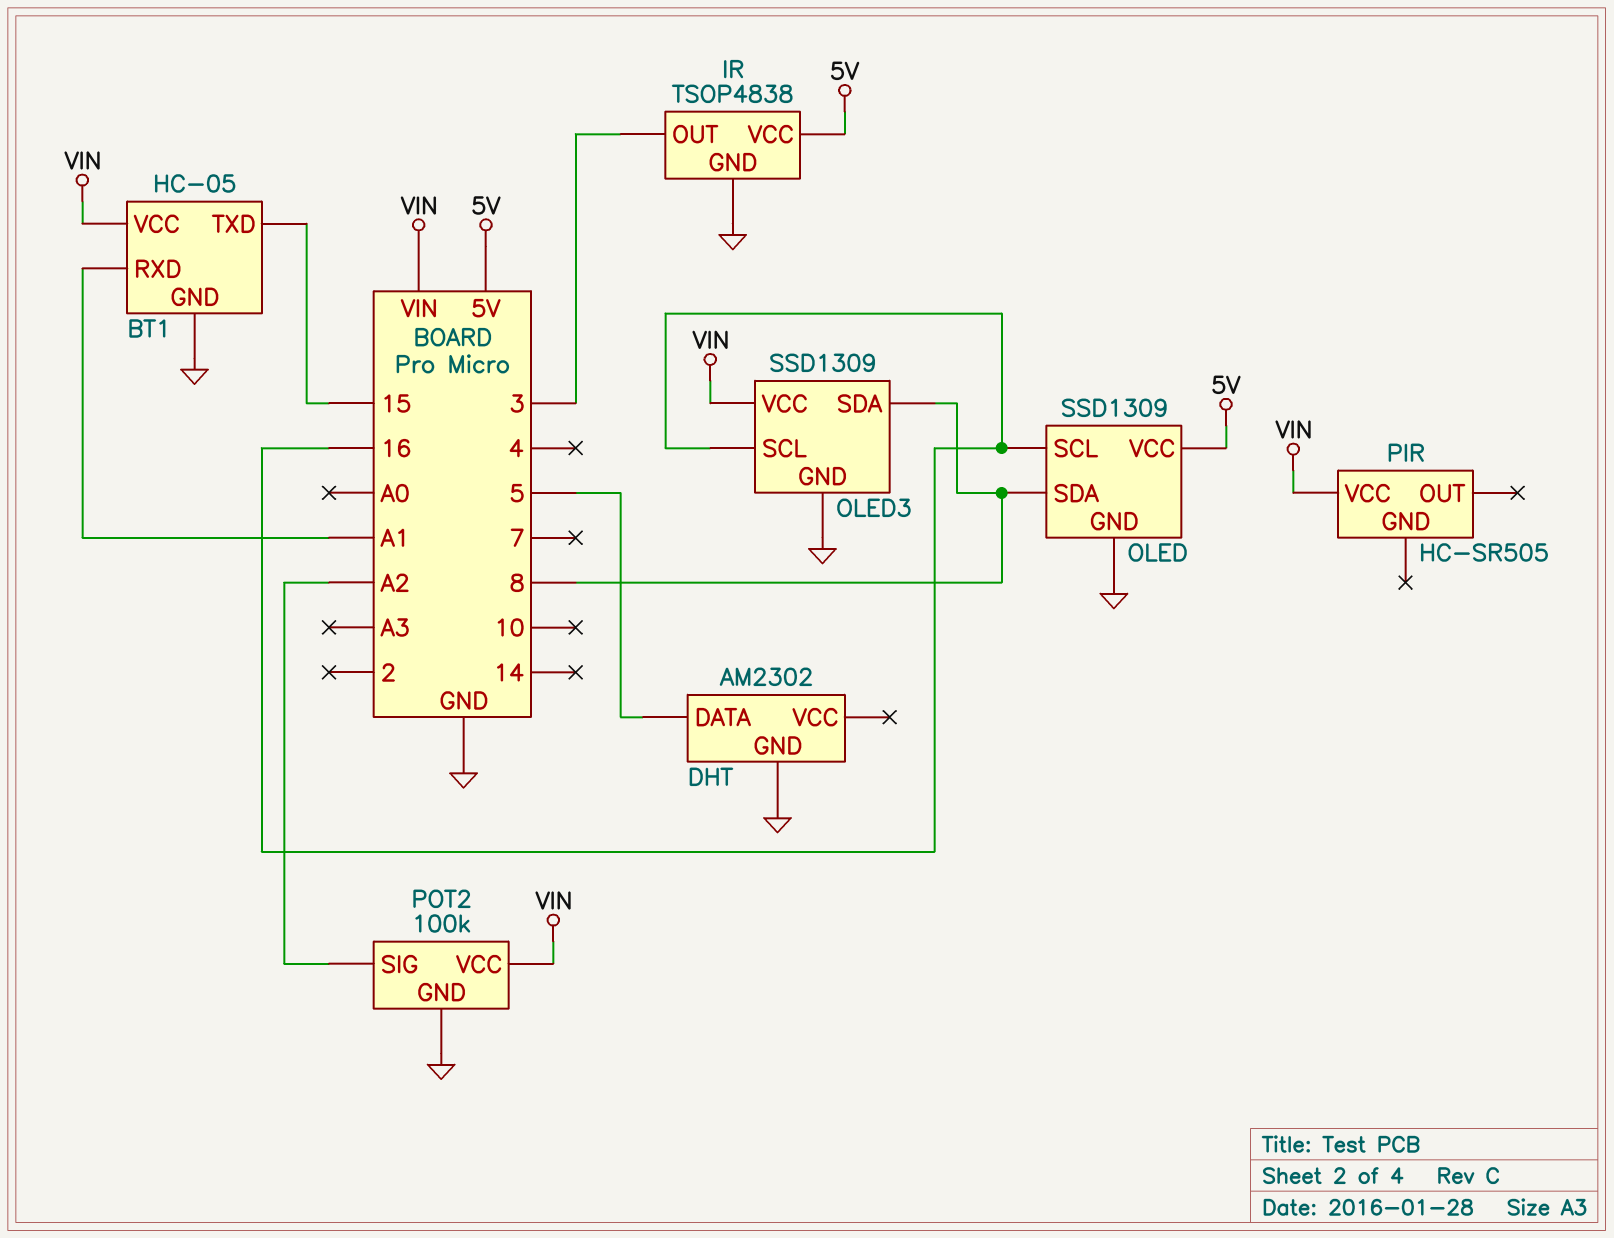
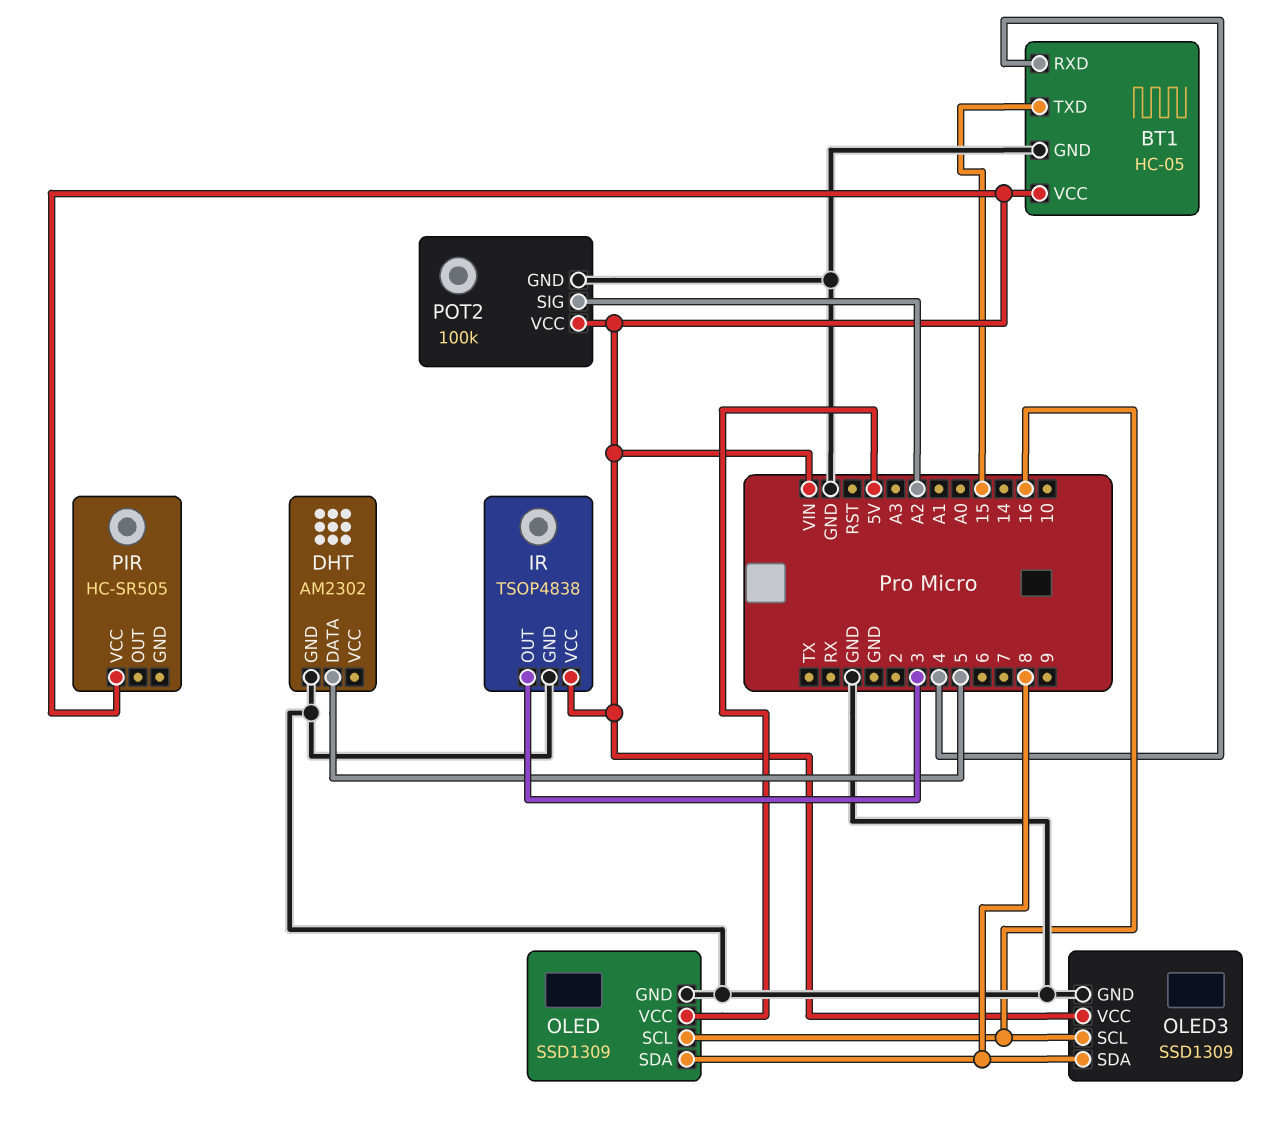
BT1 pin RXD: A1 -> 4
IR pin VCC: 5V -> VIN

